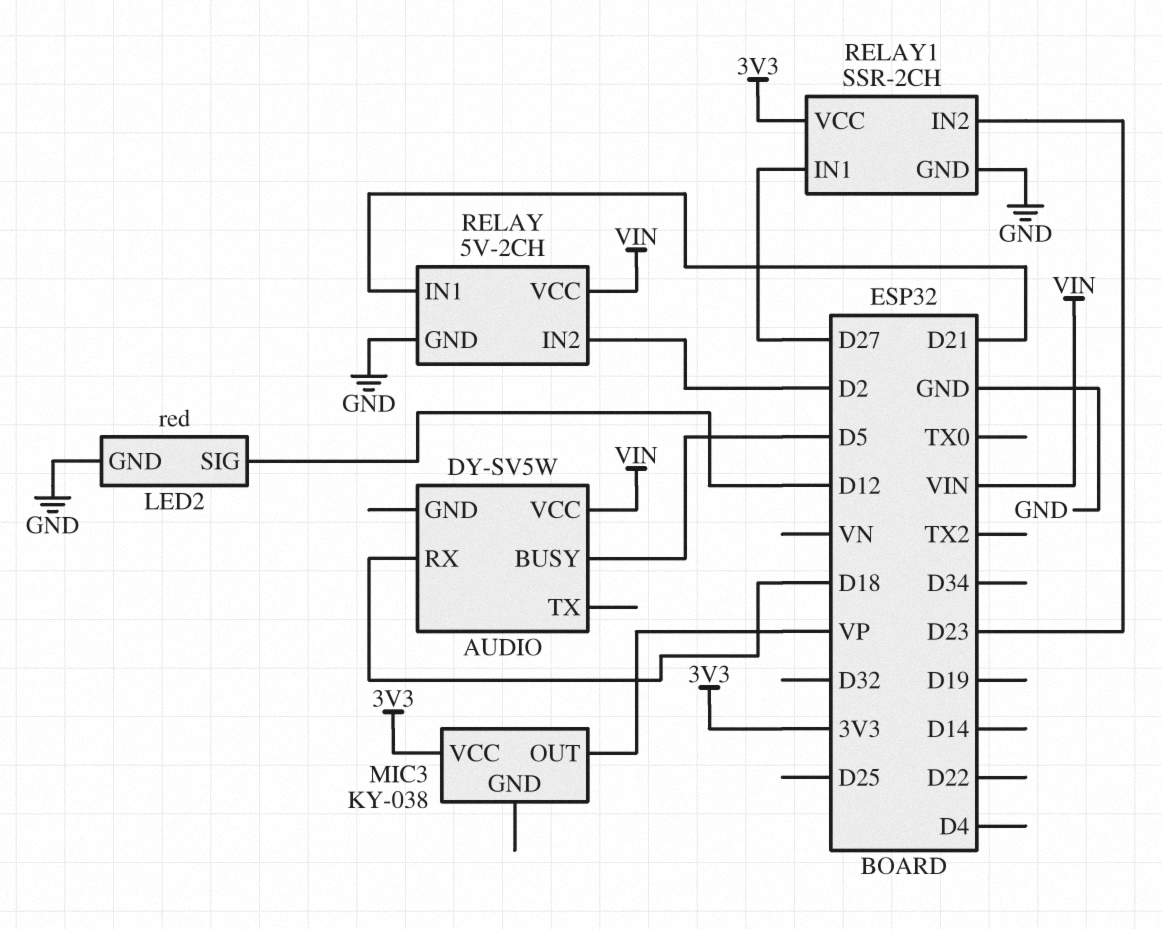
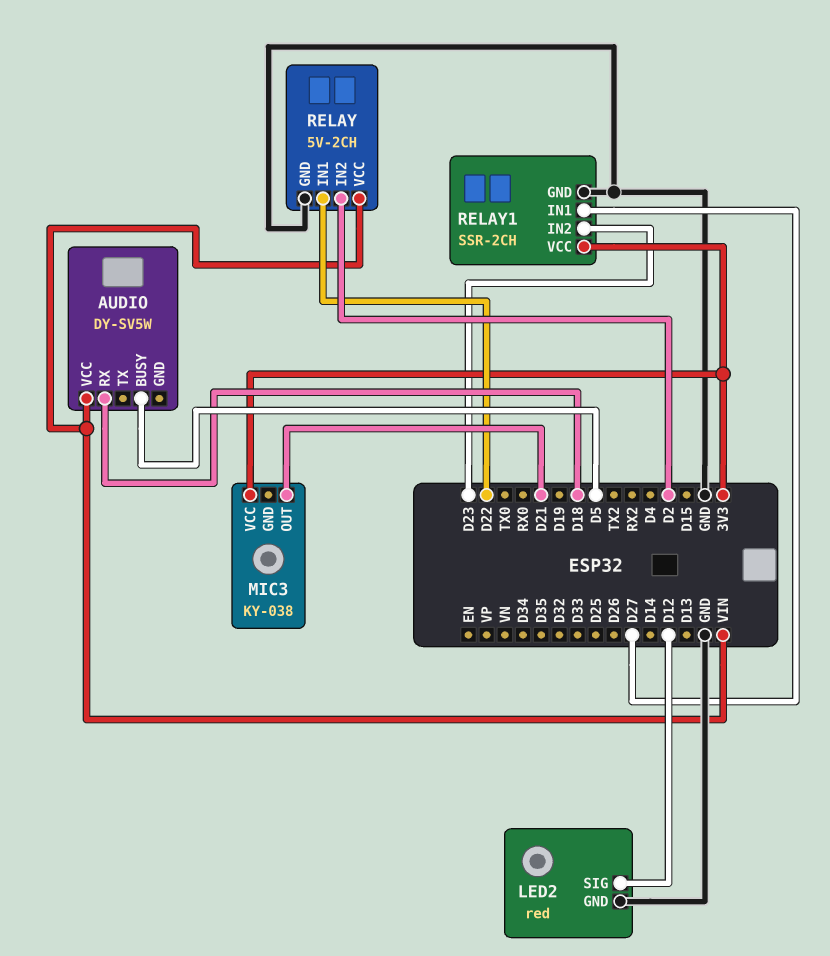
MIC3 pin OUT: VP -> D21
RELAY pin IN1: D21 -> D22

